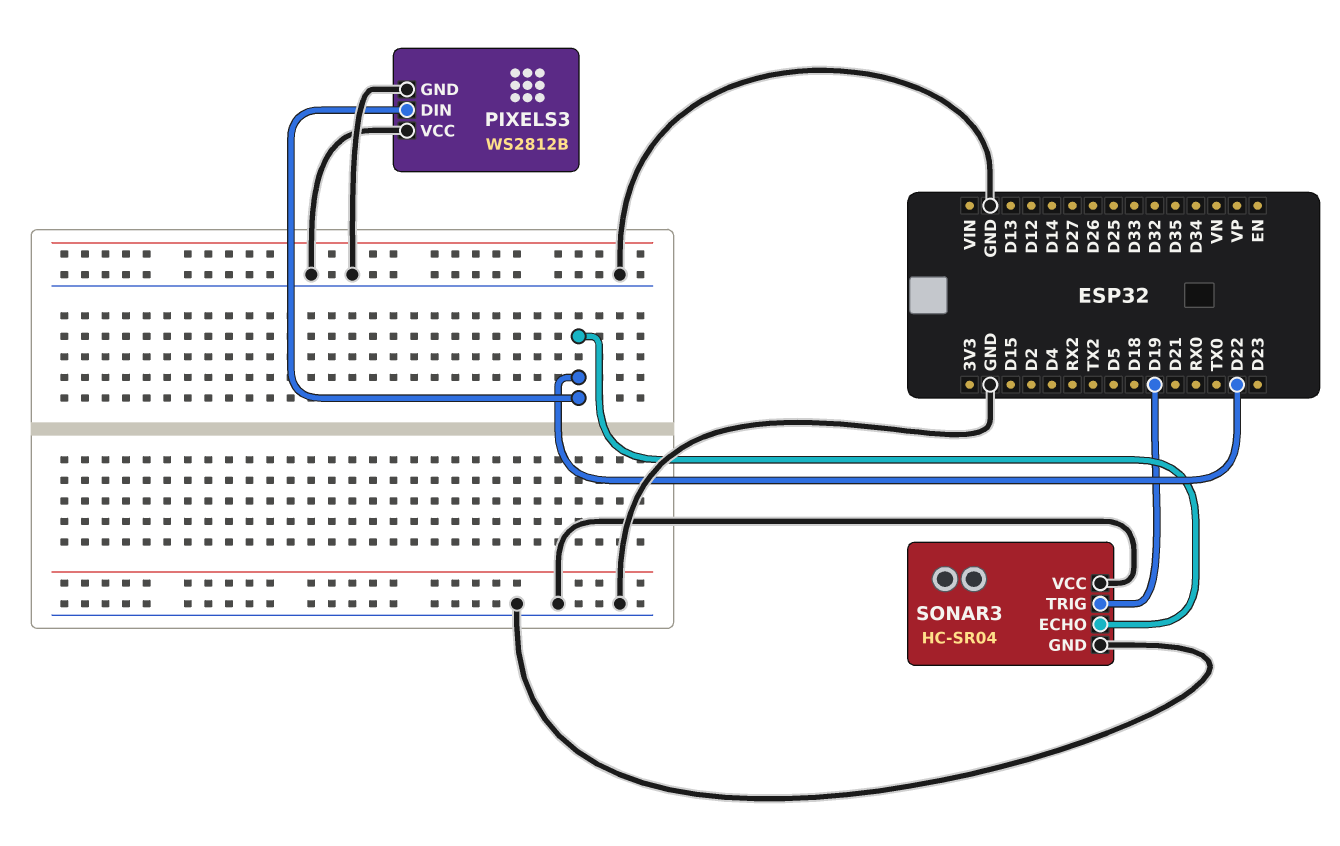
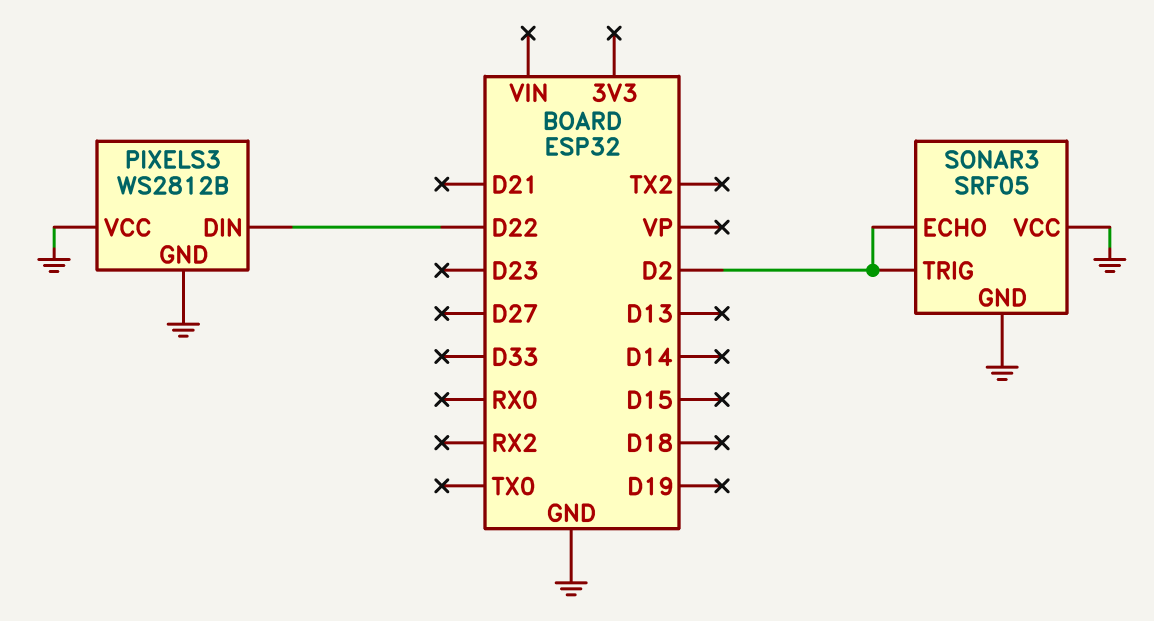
SONAR3: HC-SR04 -> SRF05
SONAR3 pin ECHO: D22 -> D2
SONAR3 pin TRIG: D19 -> D2

